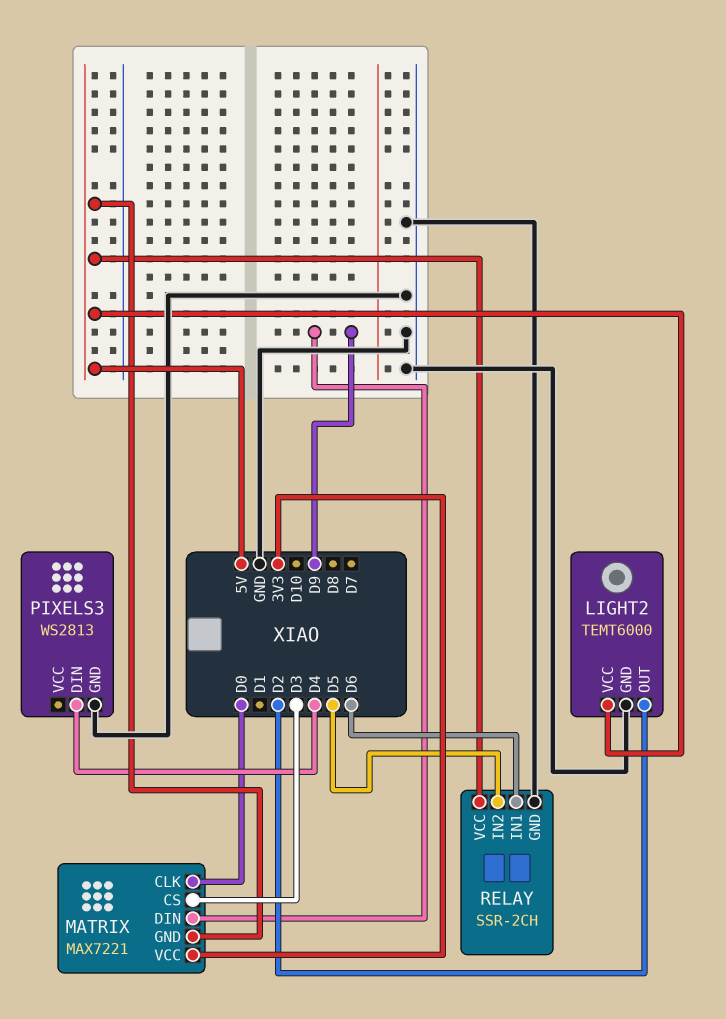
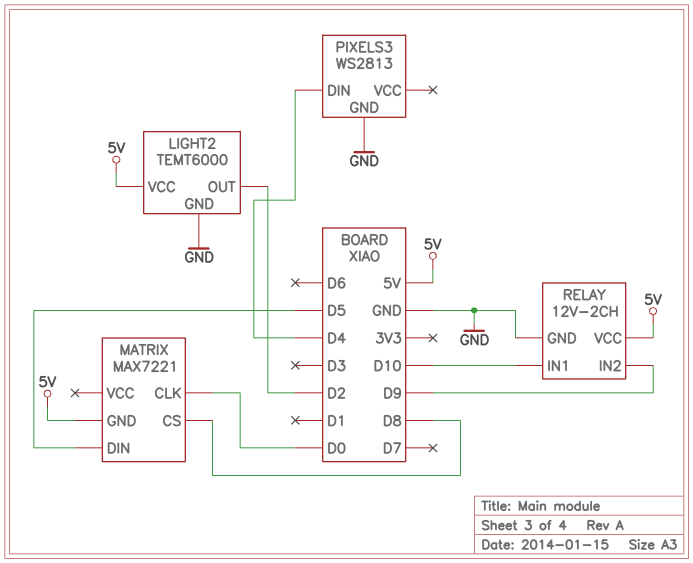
MATRIX pin CS: D3 -> D8
MATRIX pin DIN: D9 -> D5
MATRIX pin VCC: 3V3 -> none
RELAY: SSR-2CH -> 12V-2CH
RELAY pin IN1: D6 -> D10
RELAY pin IN2: D5 -> D9

